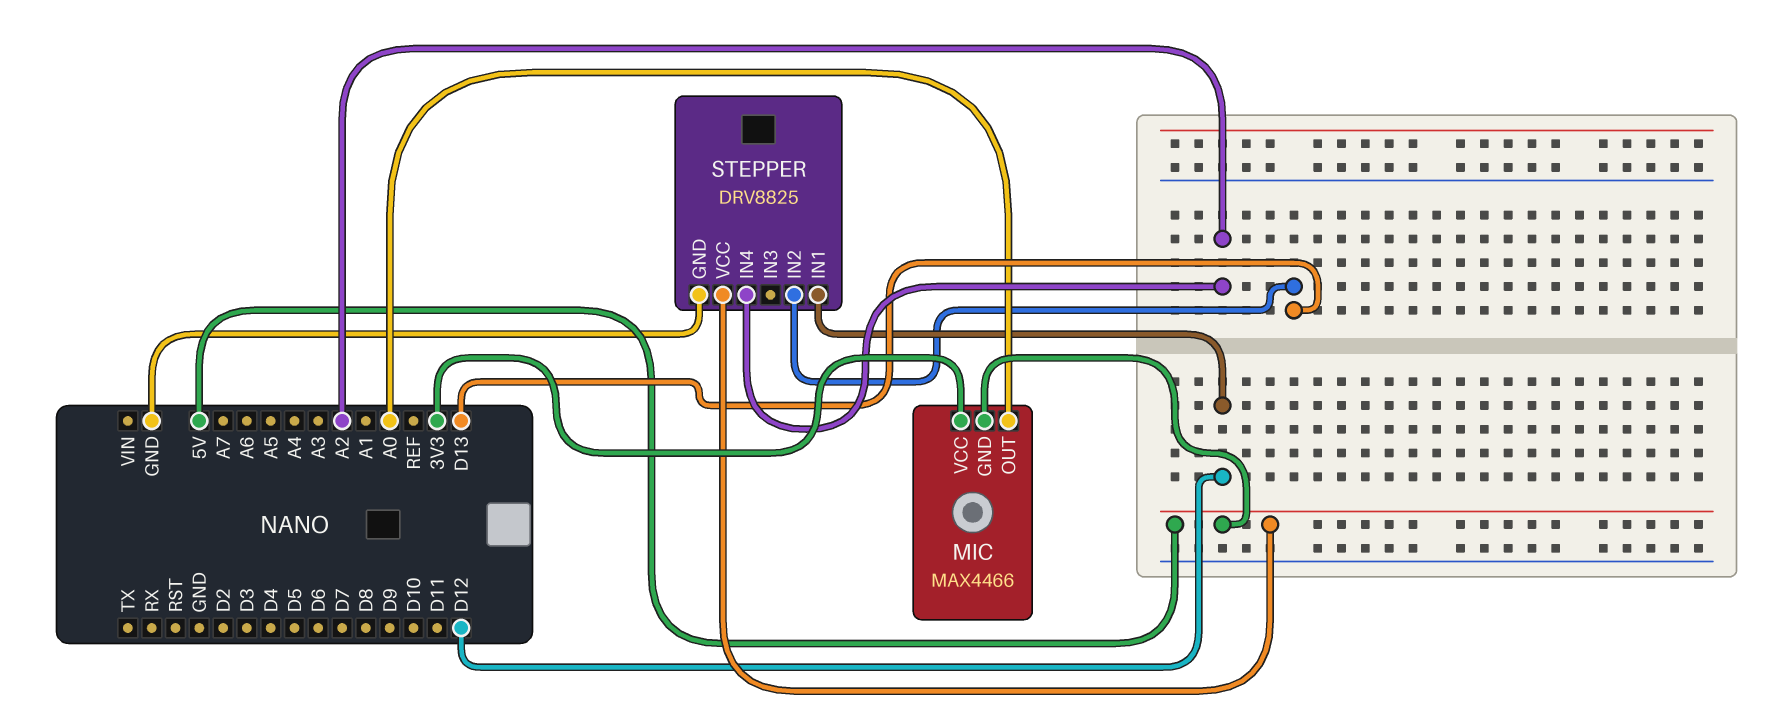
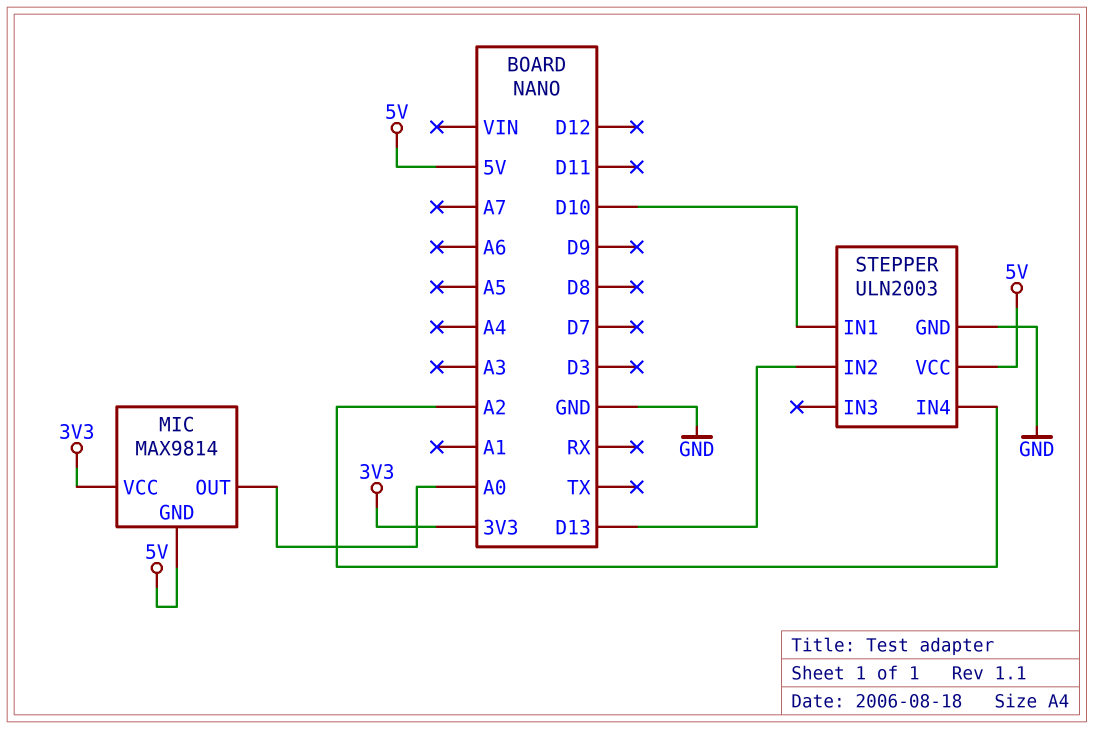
MIC: MAX4466 -> MAX9814
STEPPER: DRV8825 -> ULN2003
STEPPER pin IN1: D12 -> D10

